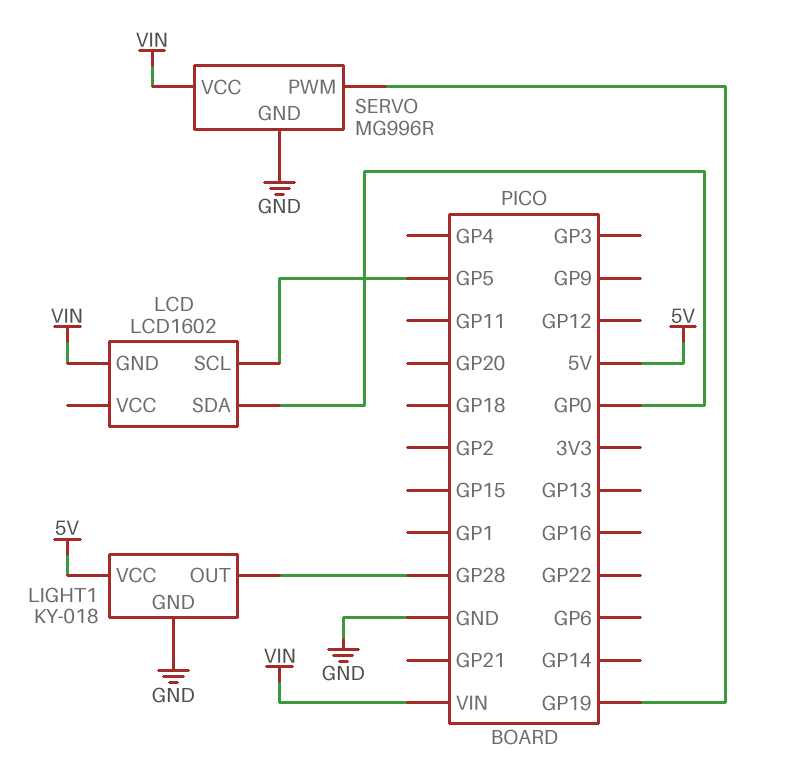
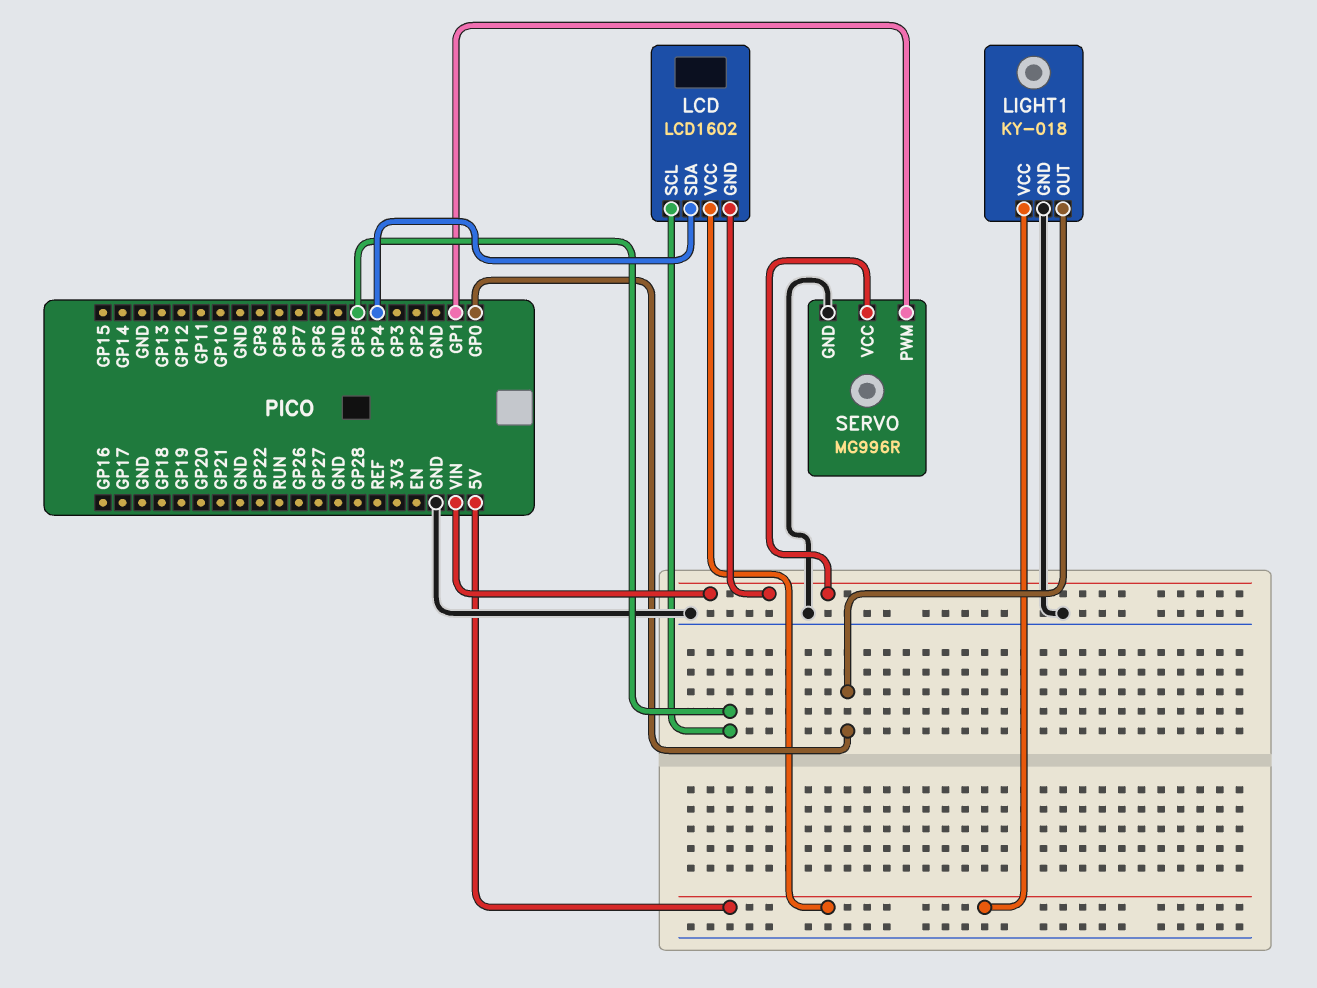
LCD pin SDA: GP0 -> GP4
LCD pin VCC: none -> 5V
LIGHT1 pin OUT: GP28 -> GP0
SERVO pin PWM: GP19 -> GP1

